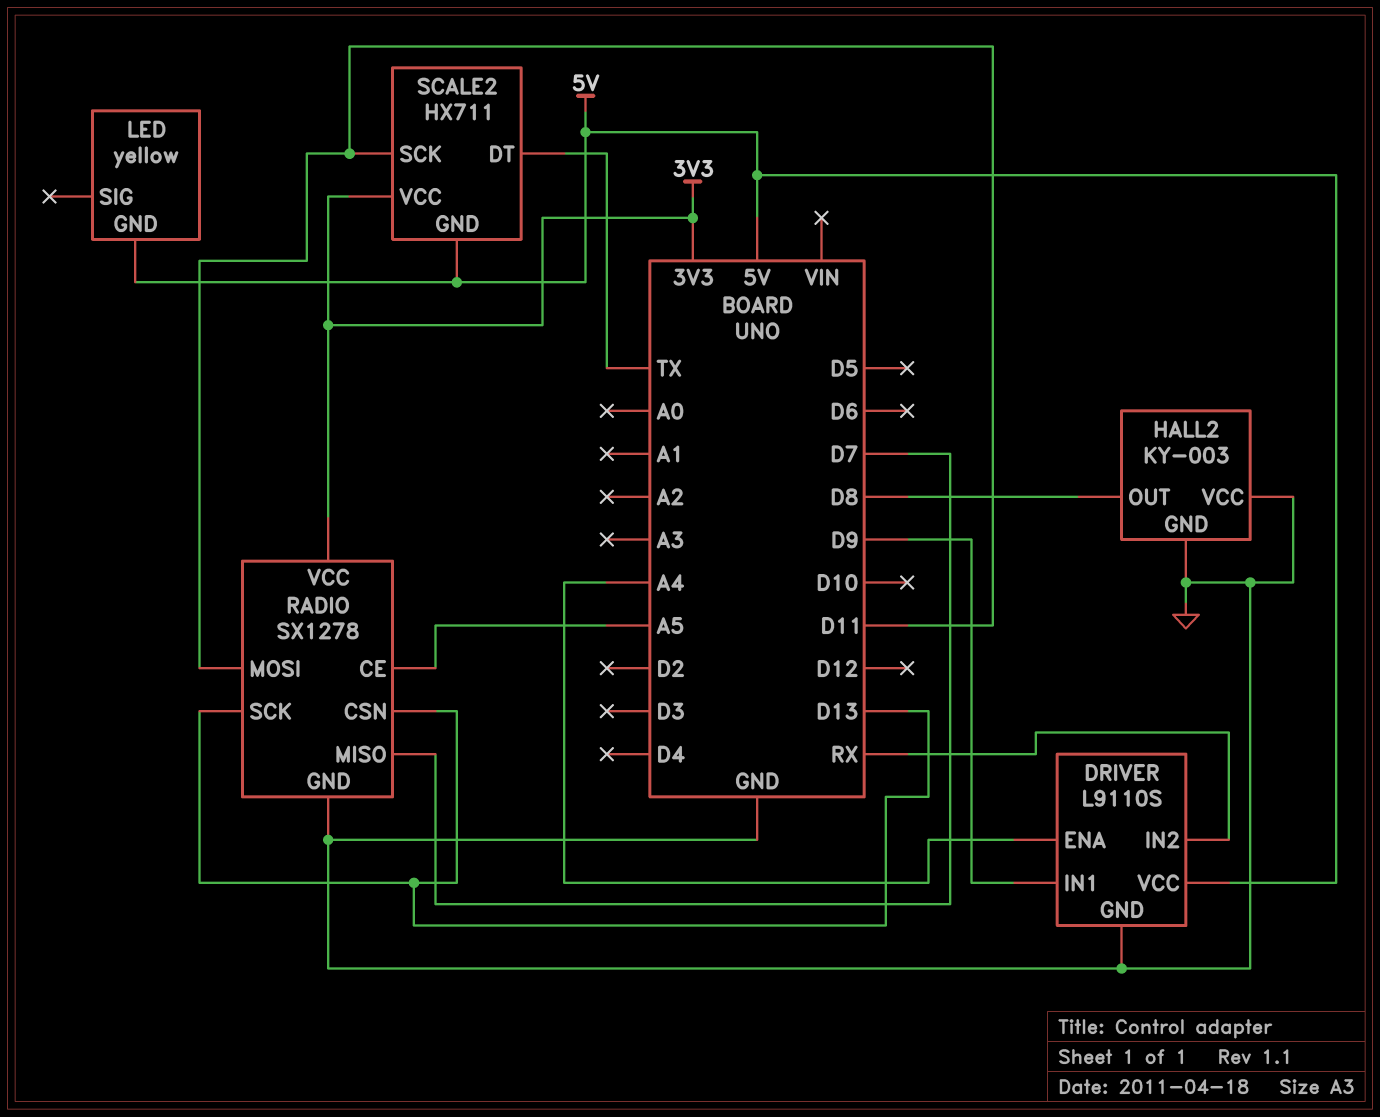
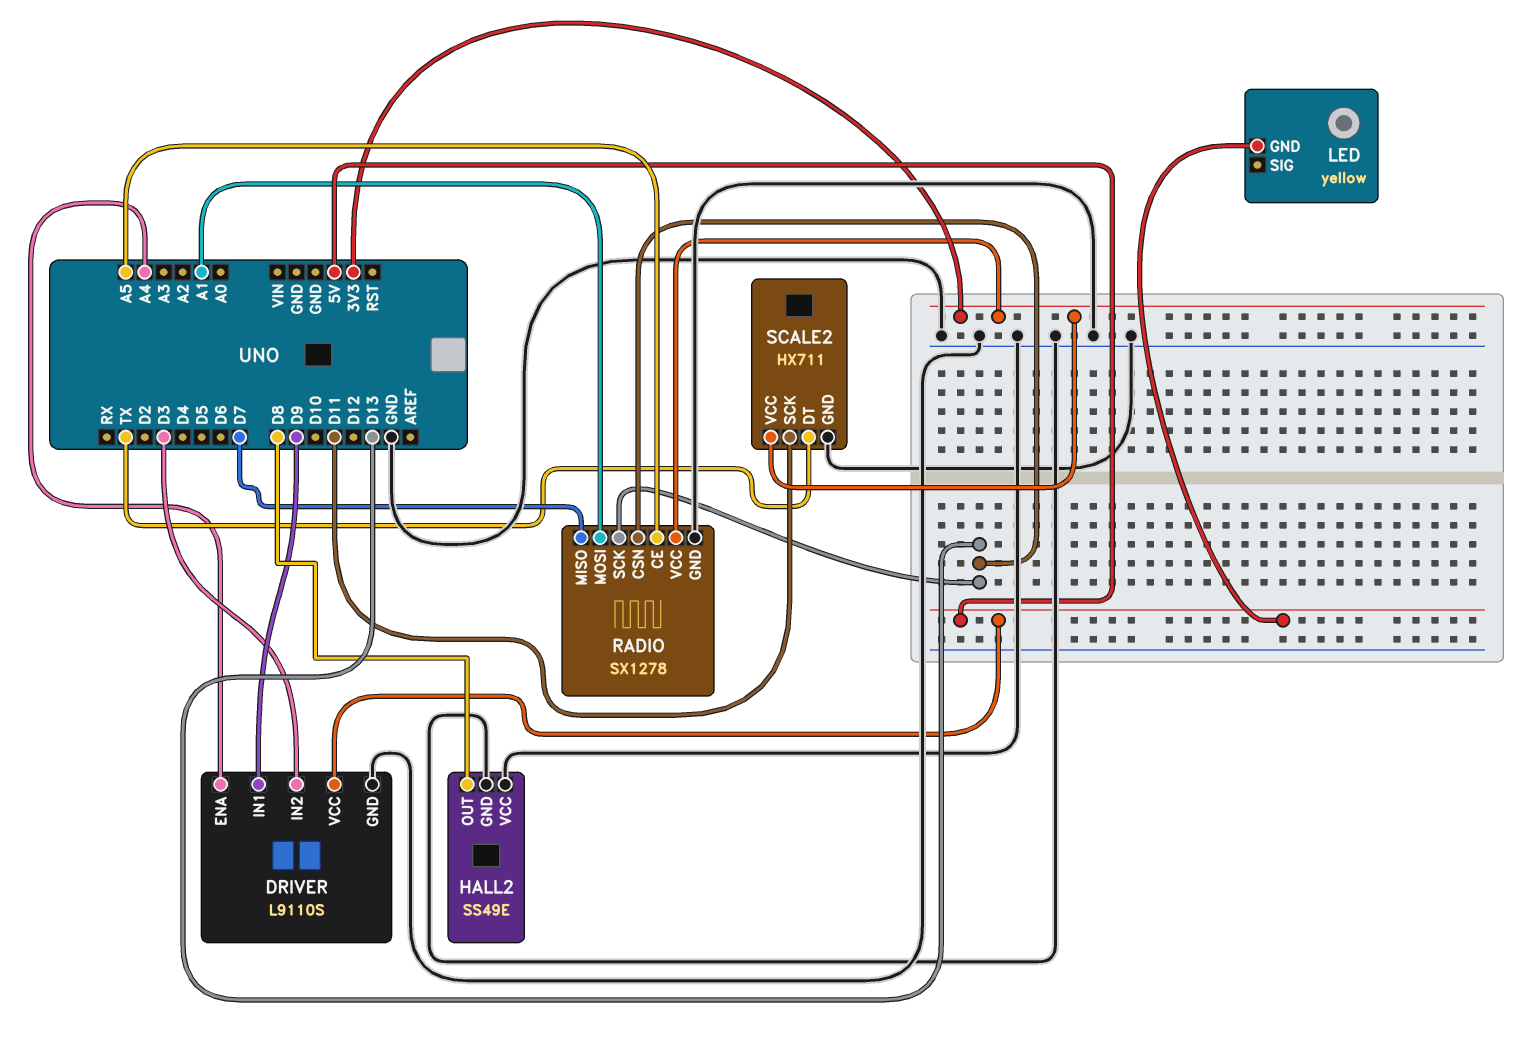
DRIVER pin IN2: RX -> D3
HALL2: KY-003 -> SS49E
RADIO pin MOSI: D11 -> A1
SCALE2 pin GND: 5V -> GND

